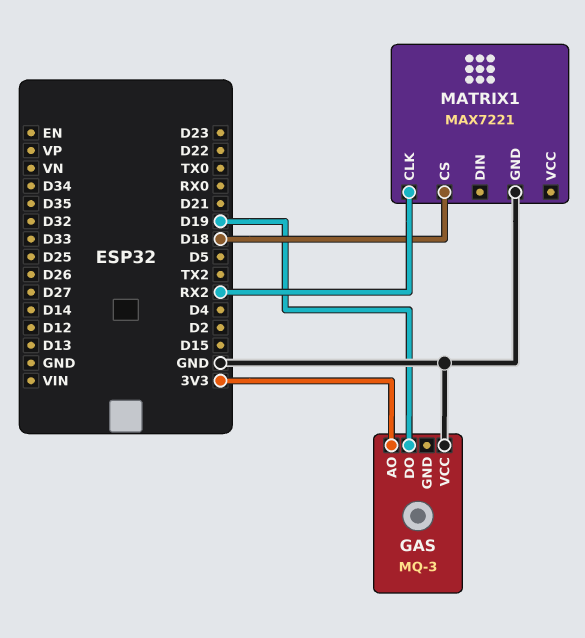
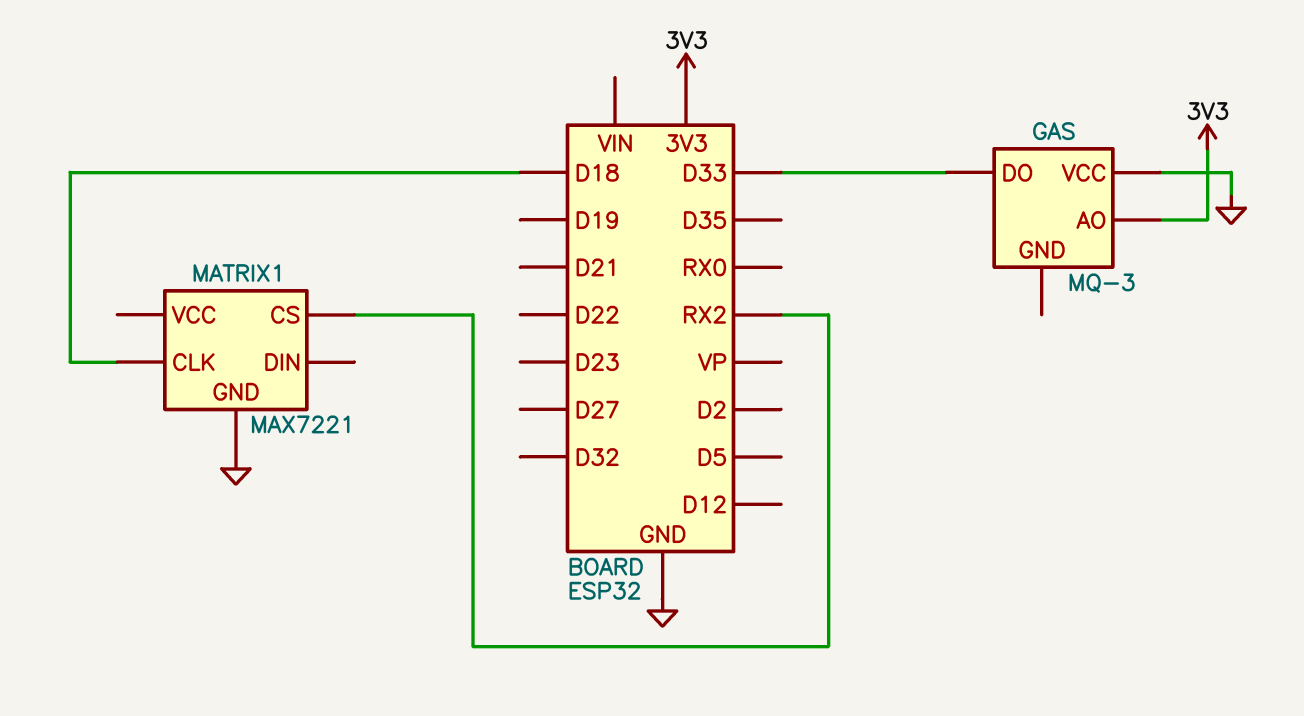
GAS pin DO: D19 -> D33
MATRIX1 pin CLK: RX2 -> D18
MATRIX1 pin CS: D18 -> RX2

